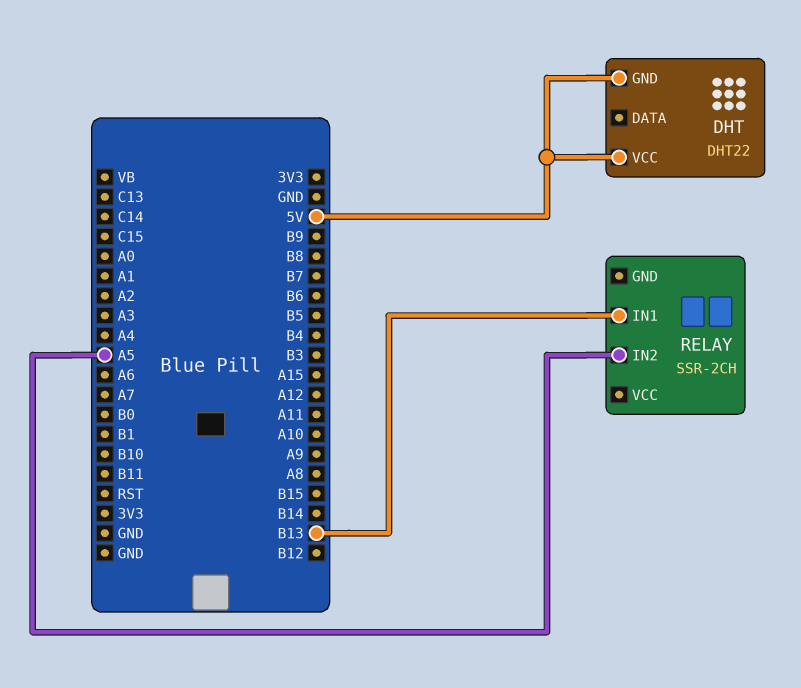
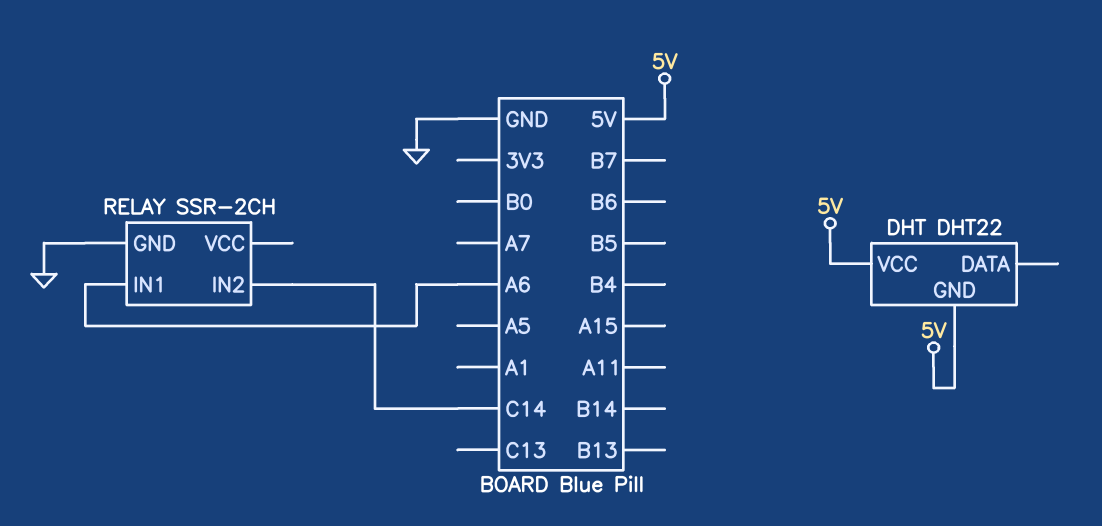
RELAY pin GND: none -> GND
RELAY pin IN1: B13 -> A6
RELAY pin IN2: A5 -> C14

